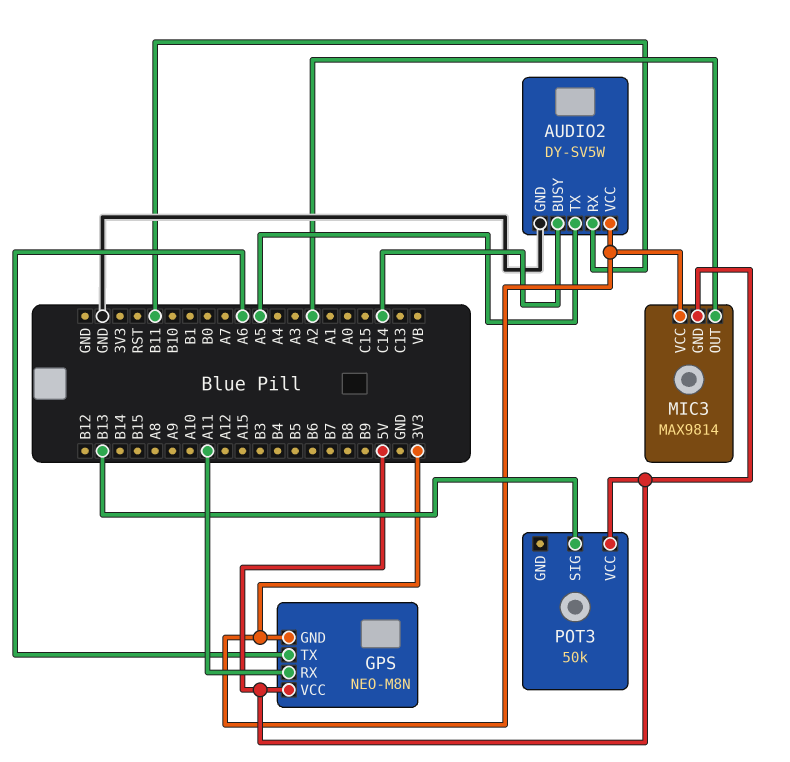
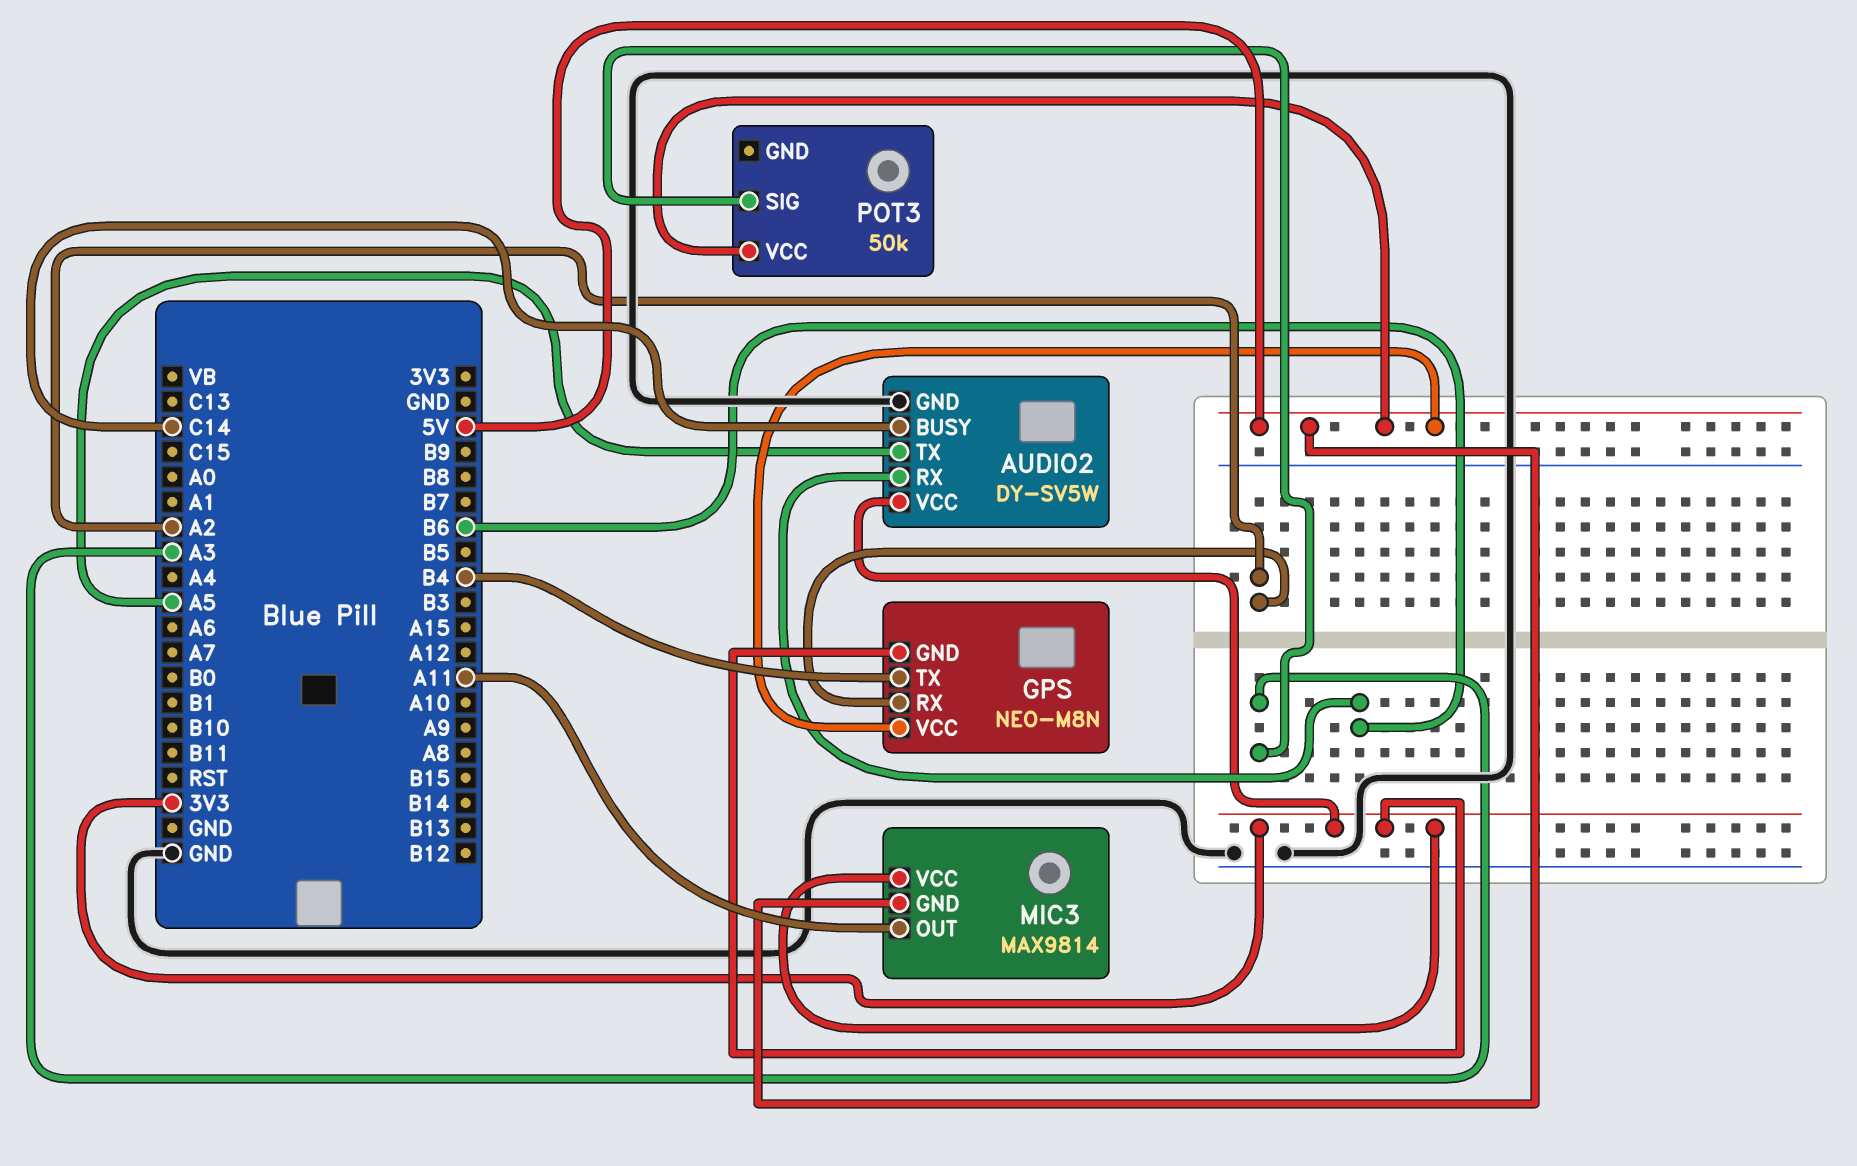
AUDIO2 pin RX: B11 -> B6
GPS pin RX: A11 -> A2
GPS pin TX: A6 -> B4
MIC3 pin OUT: A2 -> A11
POT3 pin SIG: B13 -> A3

